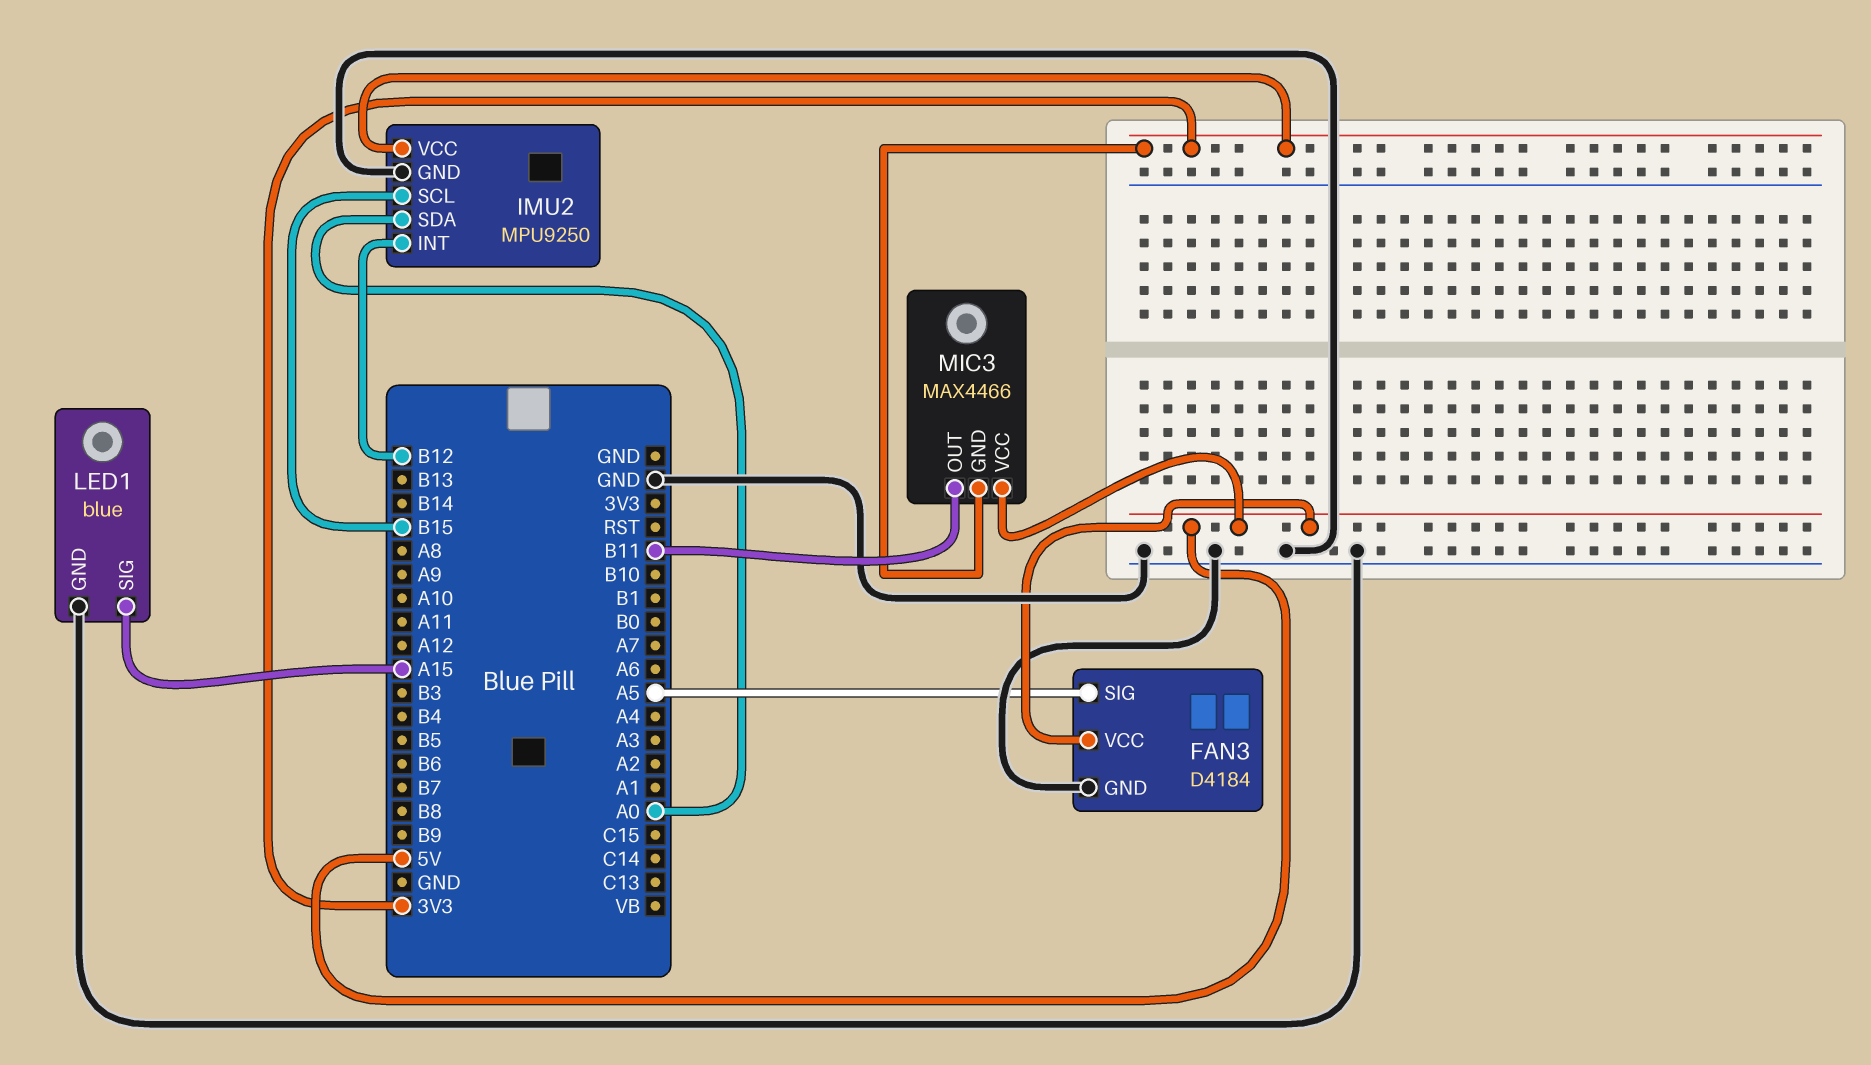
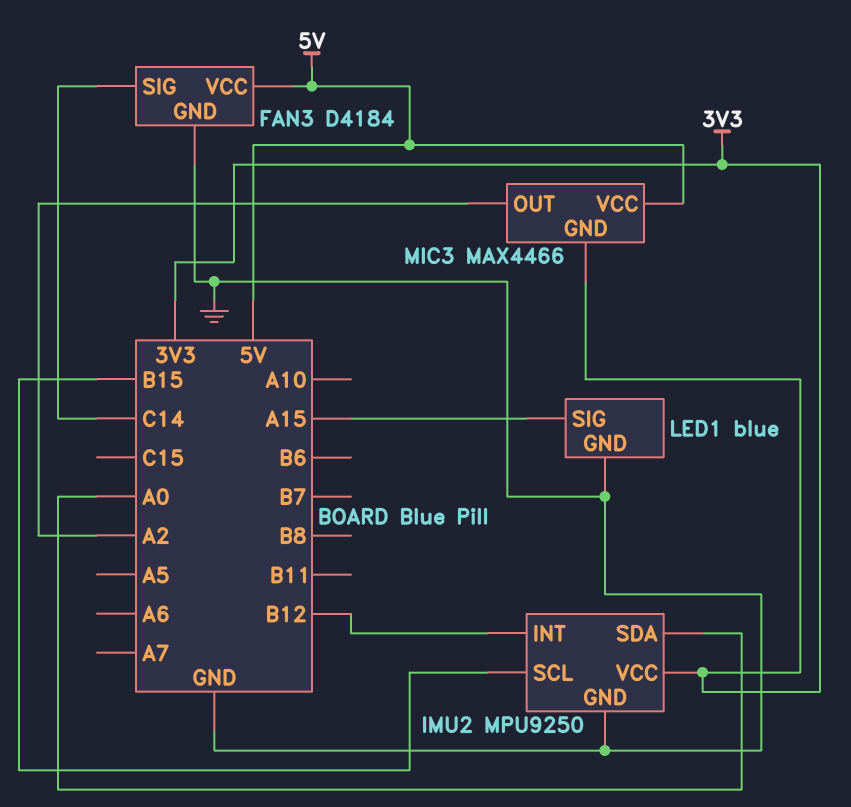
FAN3 pin SIG: A5 -> C14
MIC3 pin OUT: B11 -> A2

